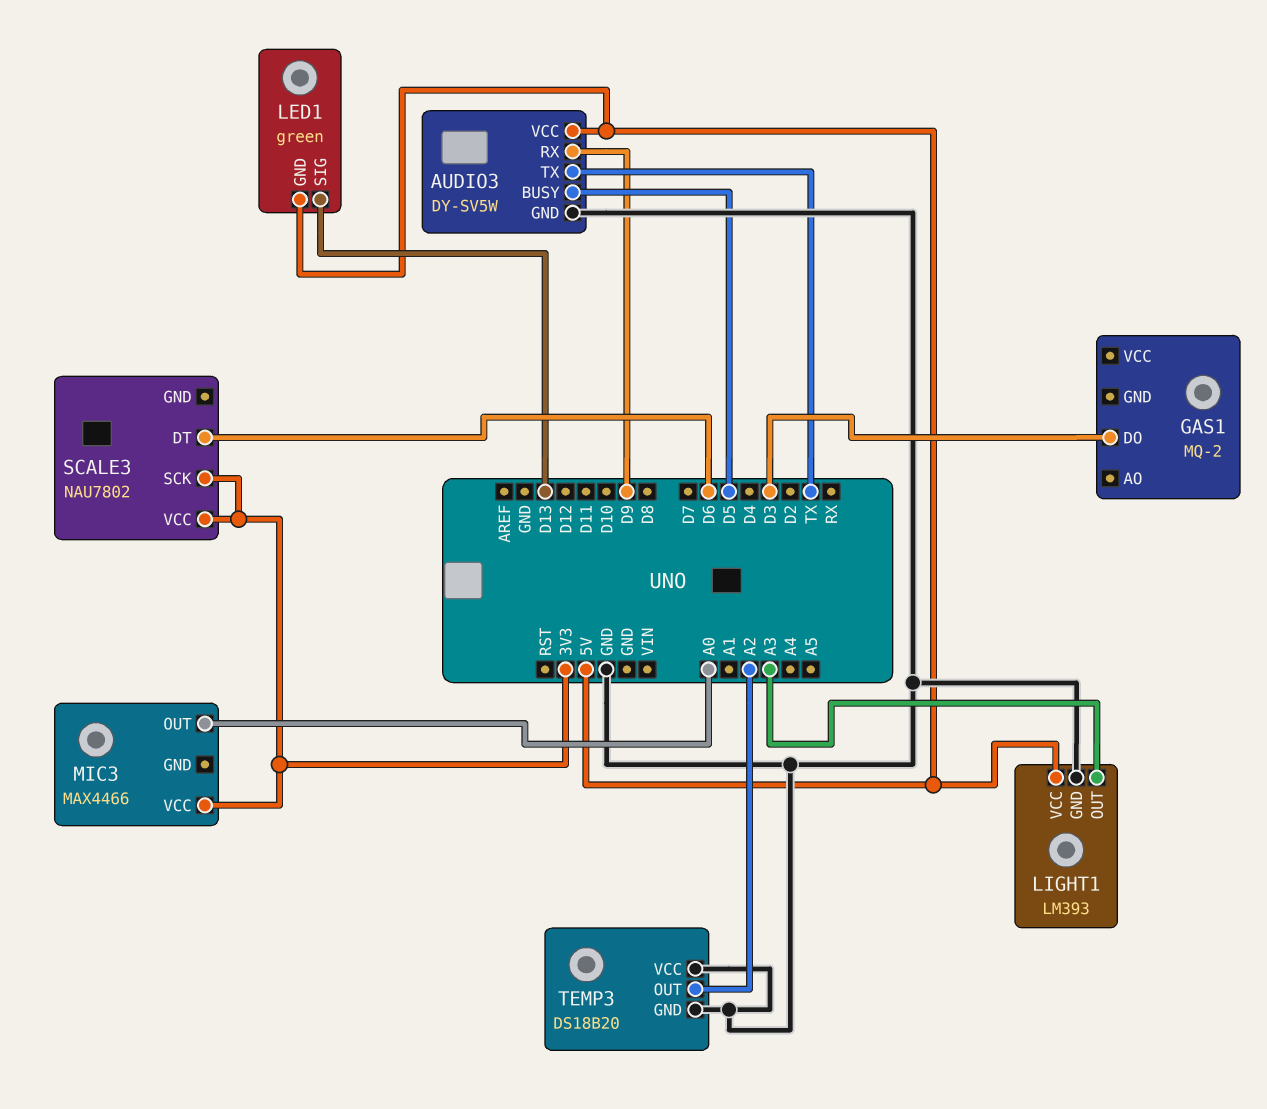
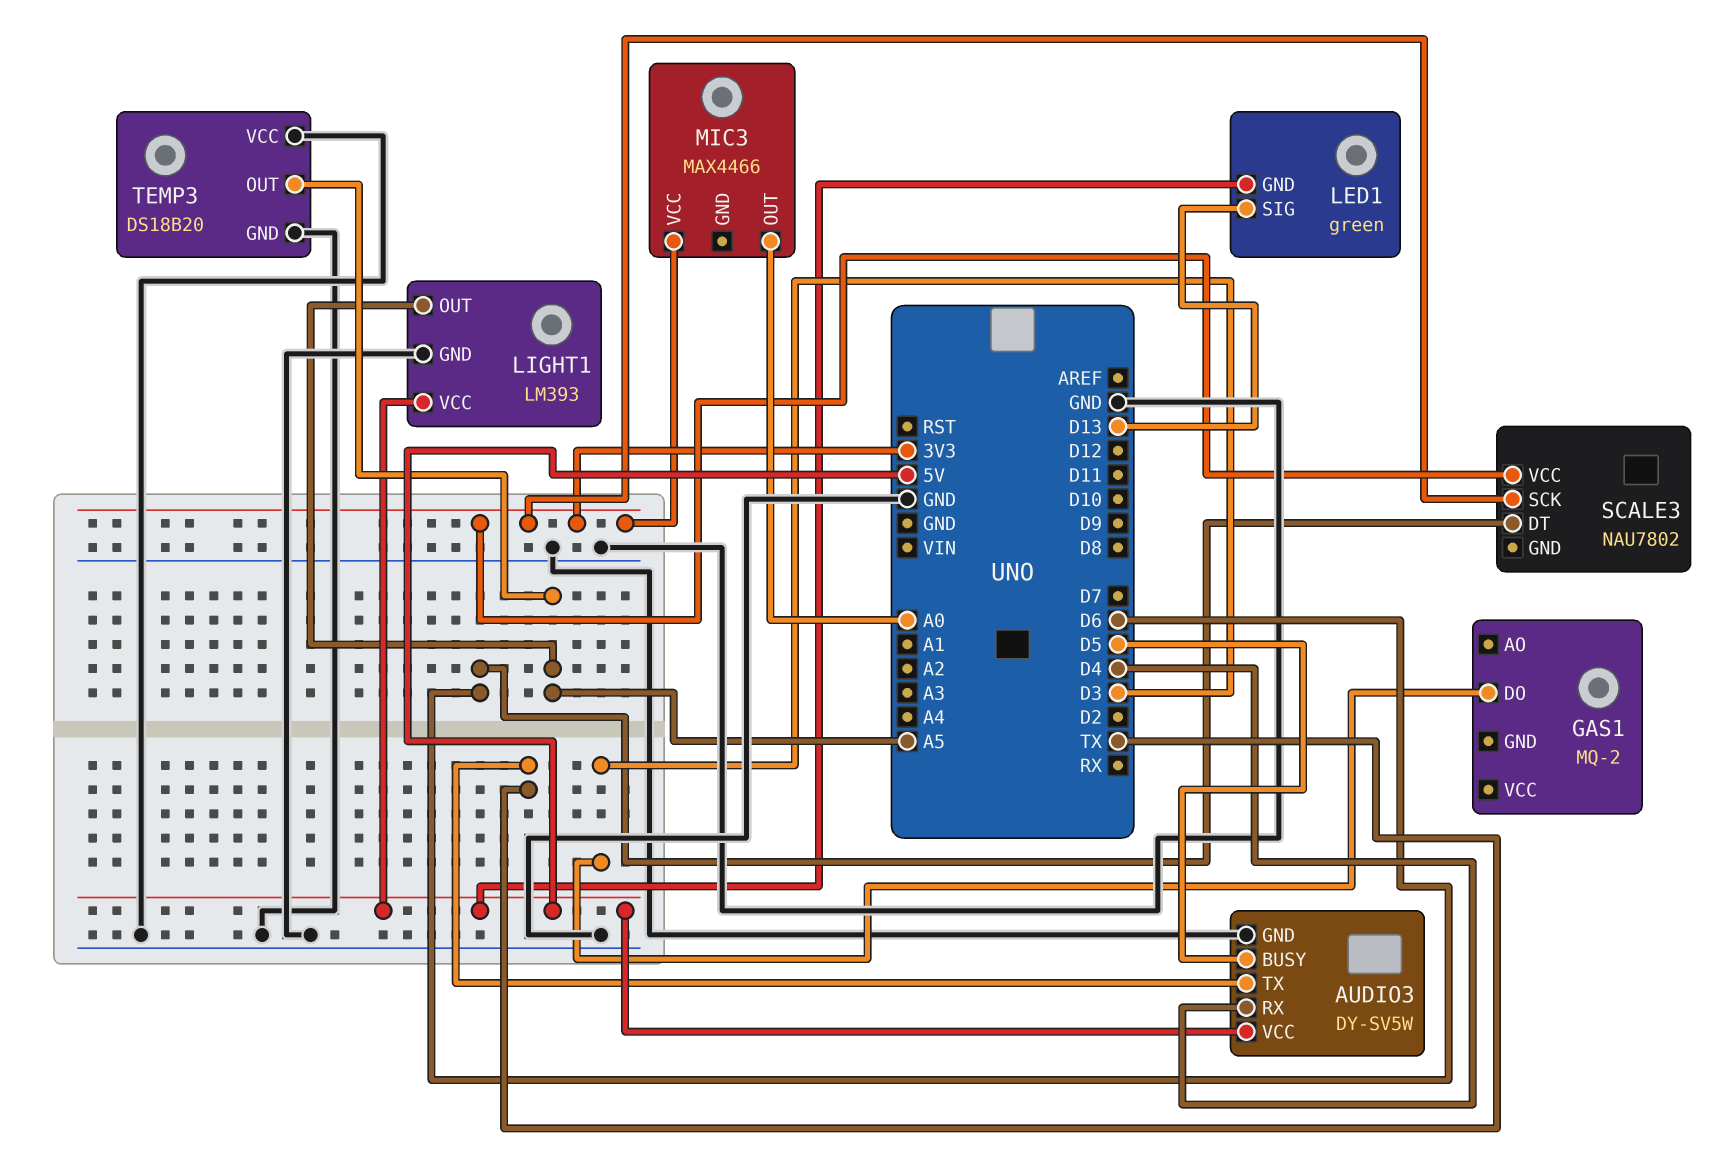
AUDIO3 pin RX: D9 -> D4
LIGHT1 pin OUT: A3 -> A5
TEMP3 pin OUT: A2 -> A5

